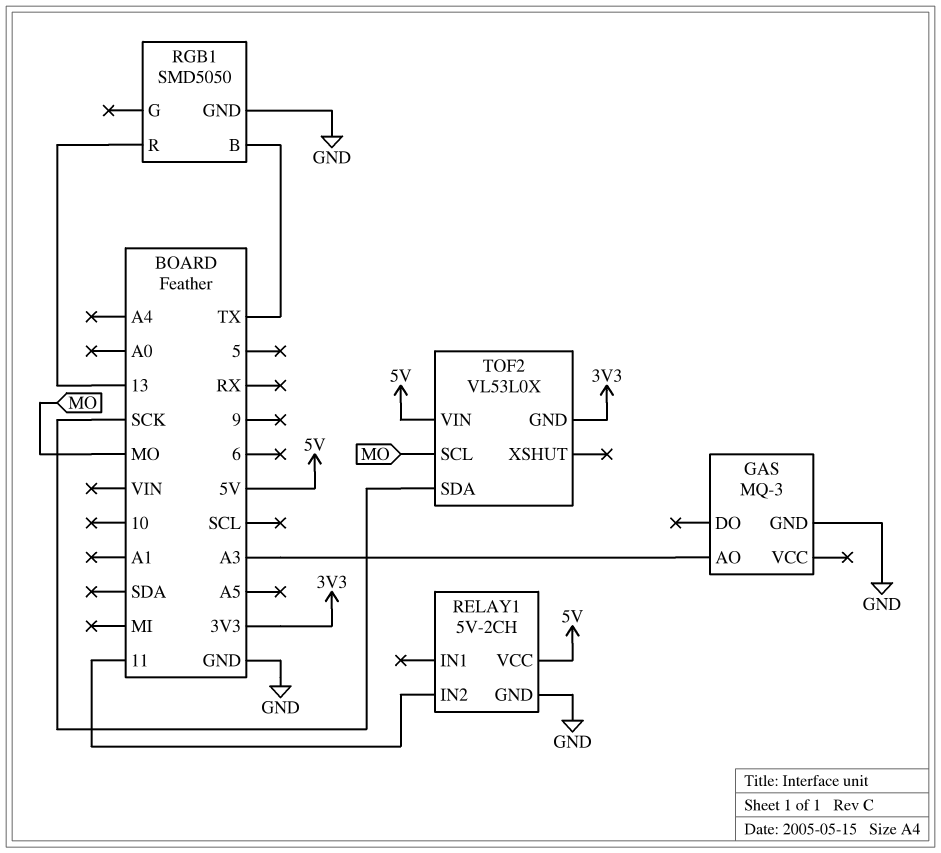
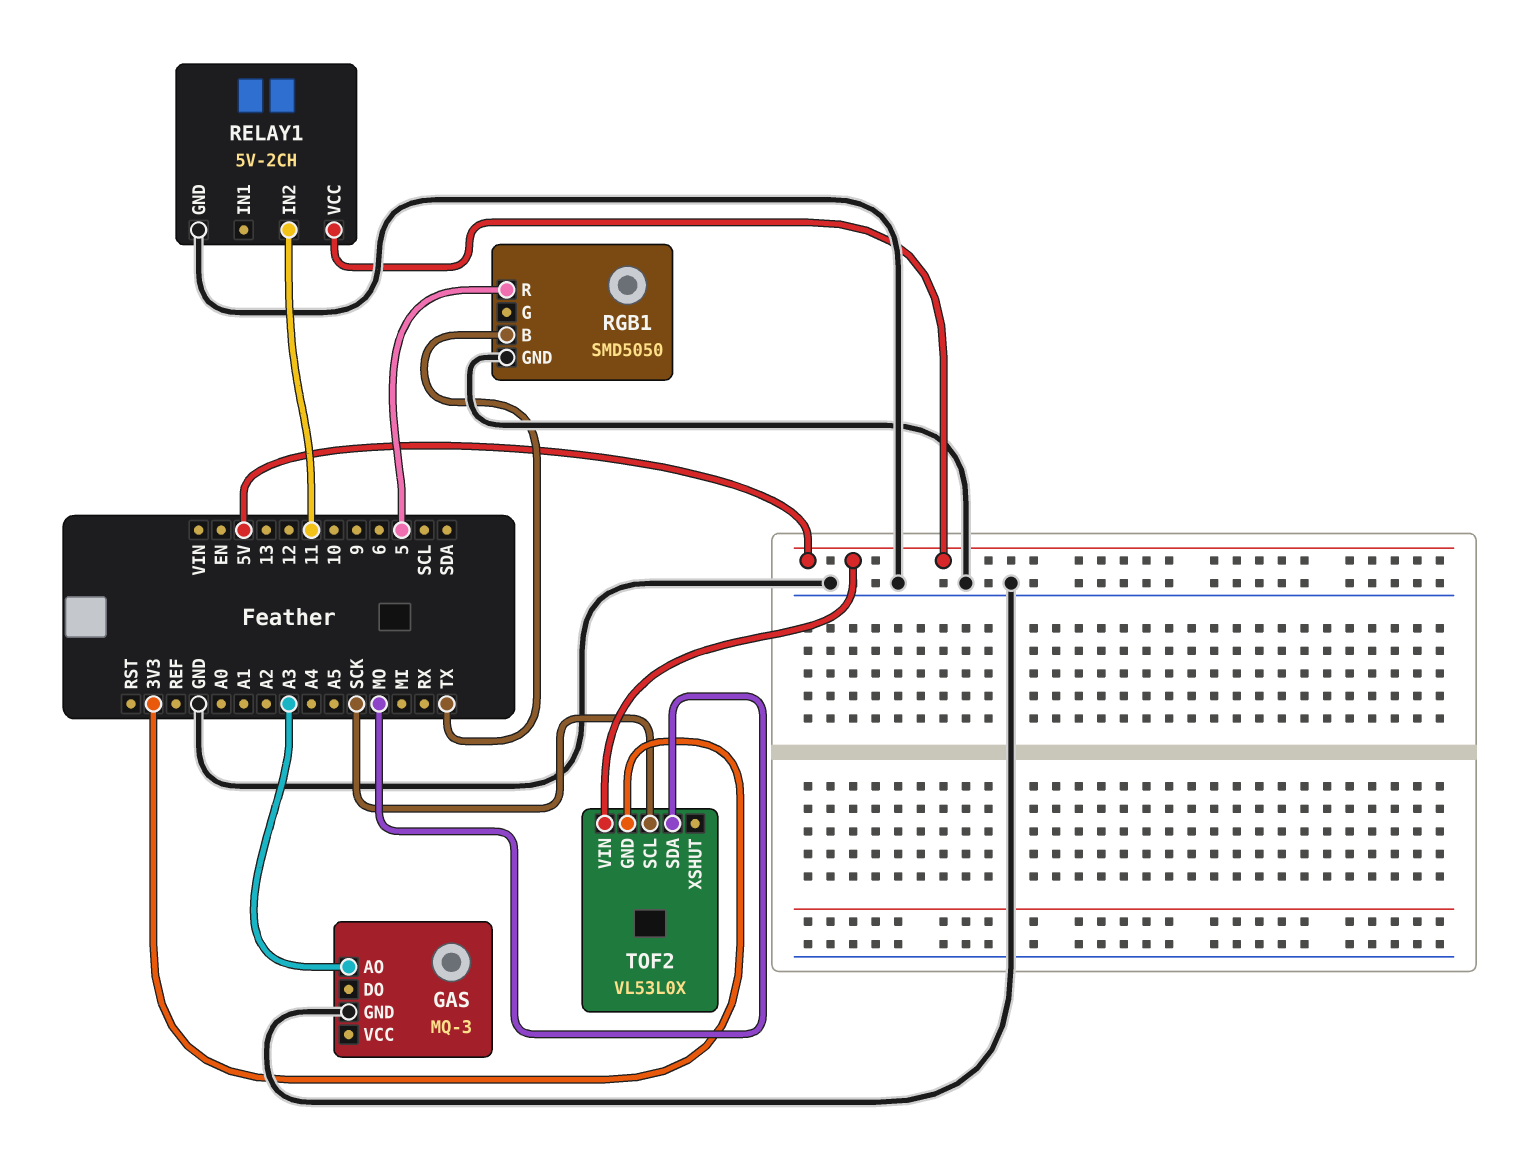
RGB1 pin R: 13 -> 5
TOF2 pin SCL: MO -> SCK
TOF2 pin SDA: SCK -> MO

